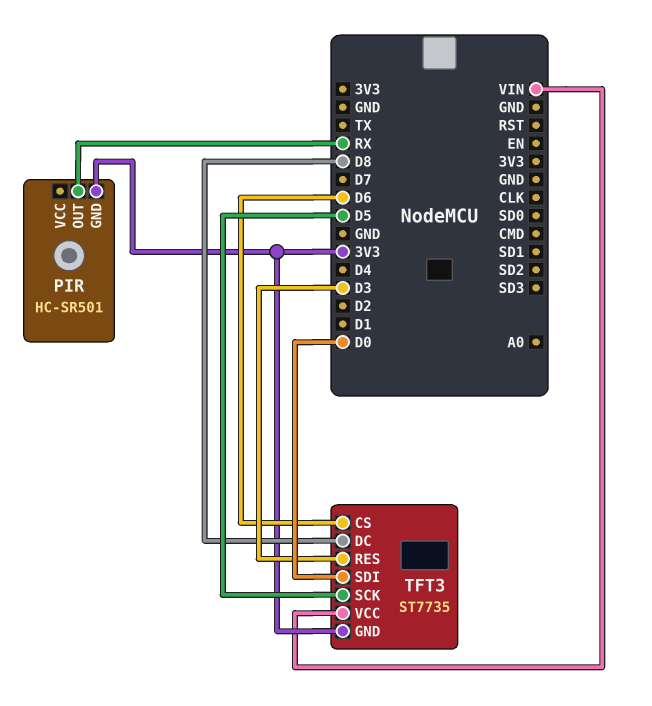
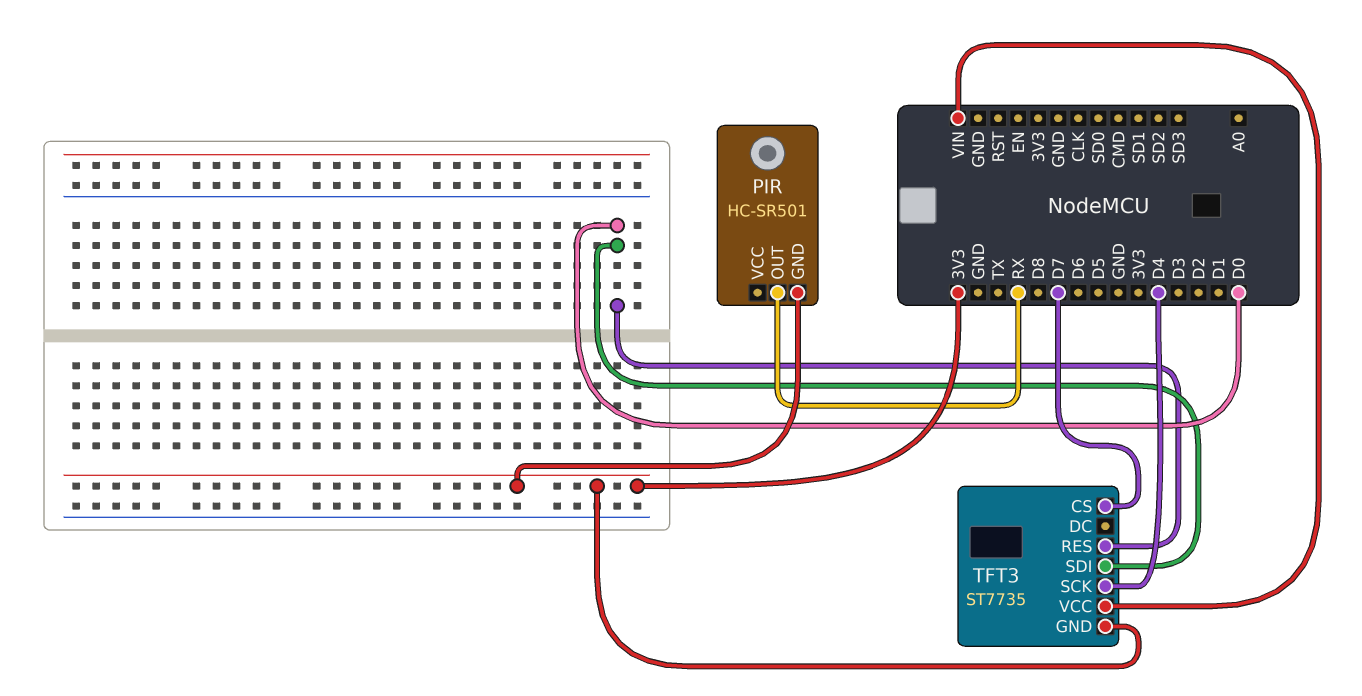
TFT3 pin CS: D6 -> D7
TFT3 pin DC: D8 -> none
TFT3 pin RES: D3 -> D0
TFT3 pin SCK: D5 -> D4

